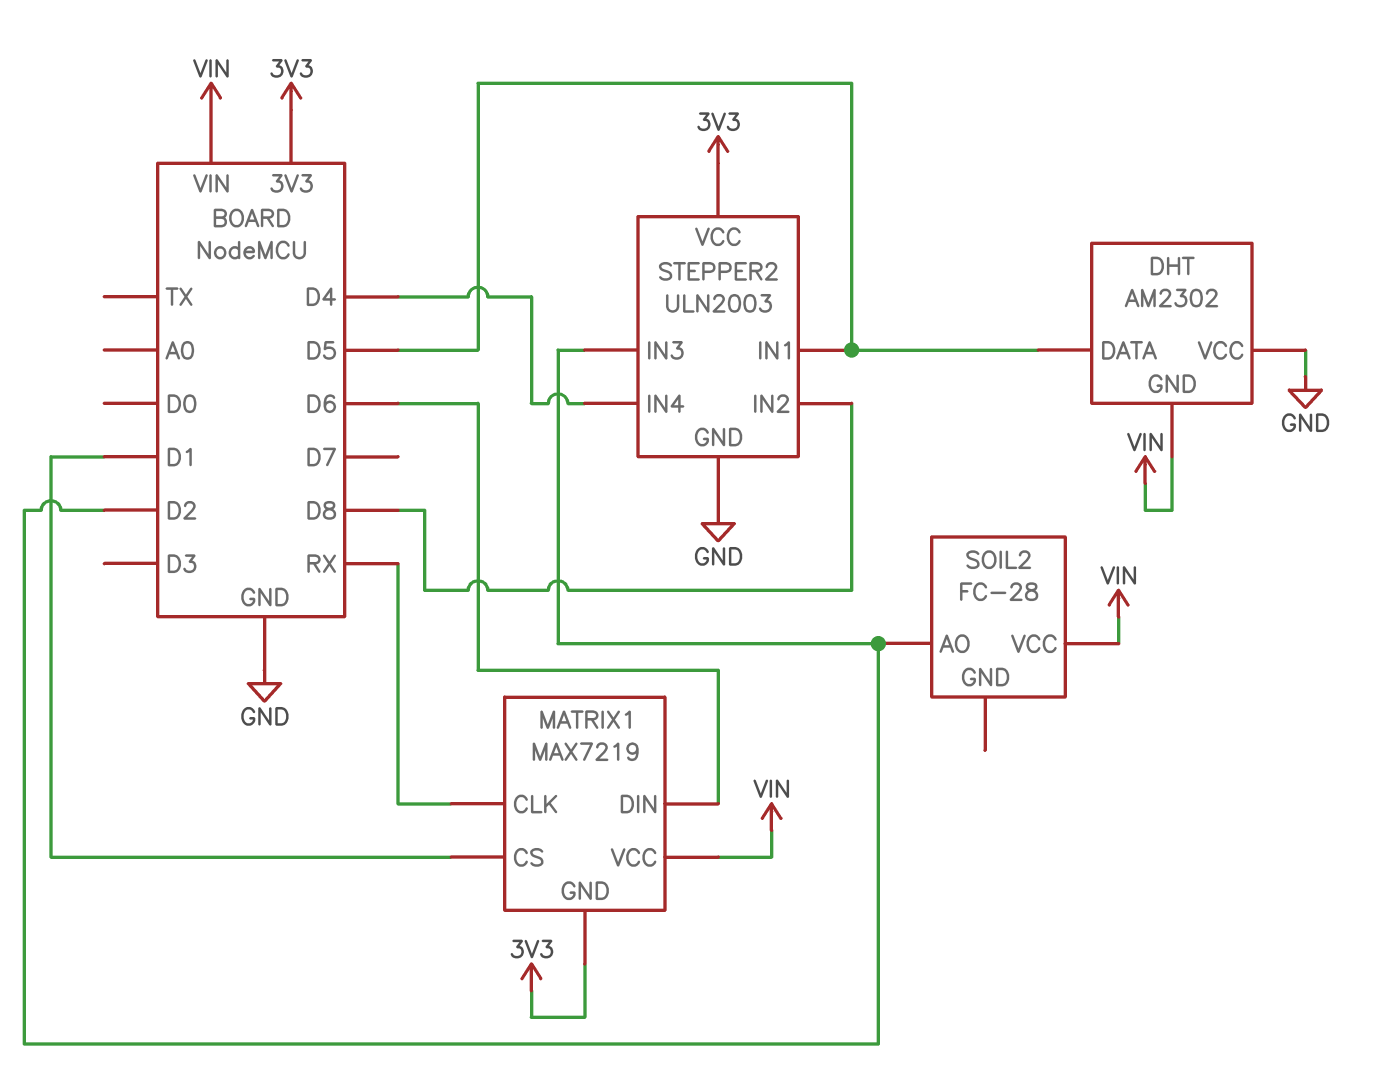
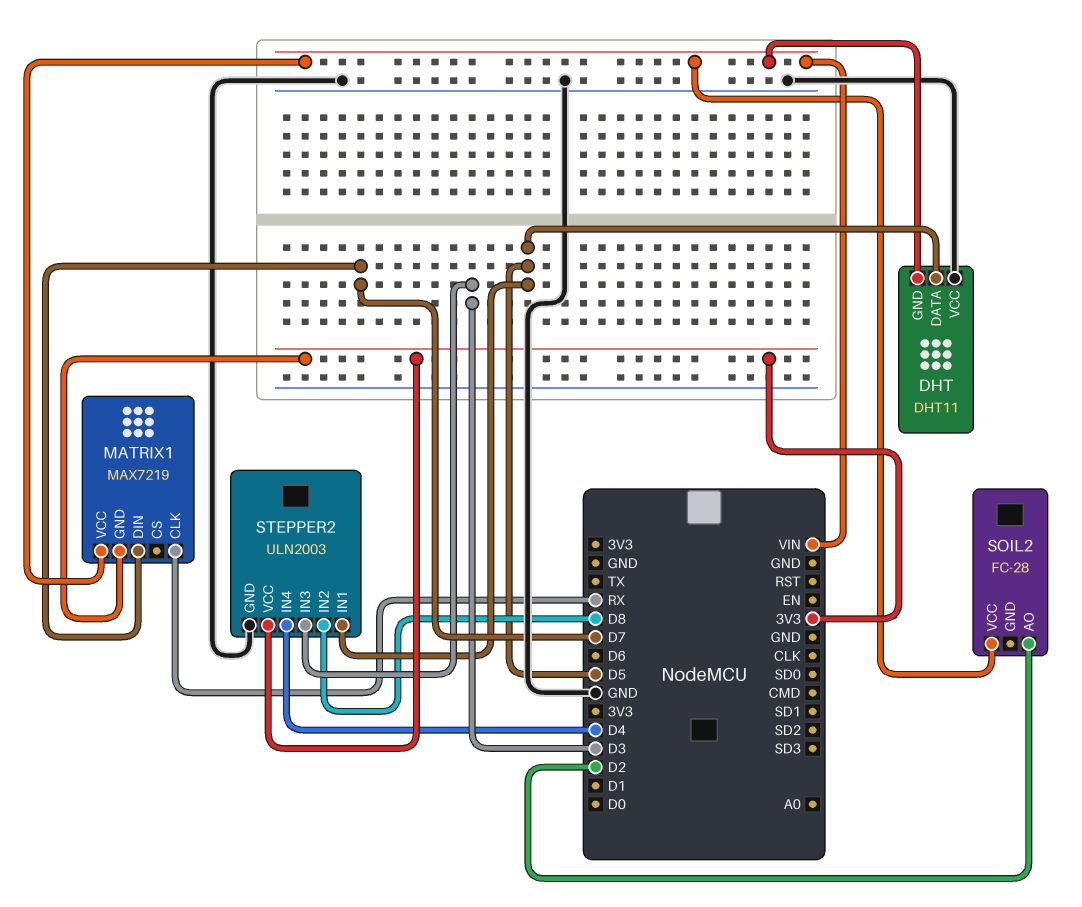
DHT: AM2302 -> DHT11
MATRIX1 pin CS: D1 -> none
MATRIX1 pin DIN: D6 -> D7
STEPPER2 pin IN3: D2 -> D3

